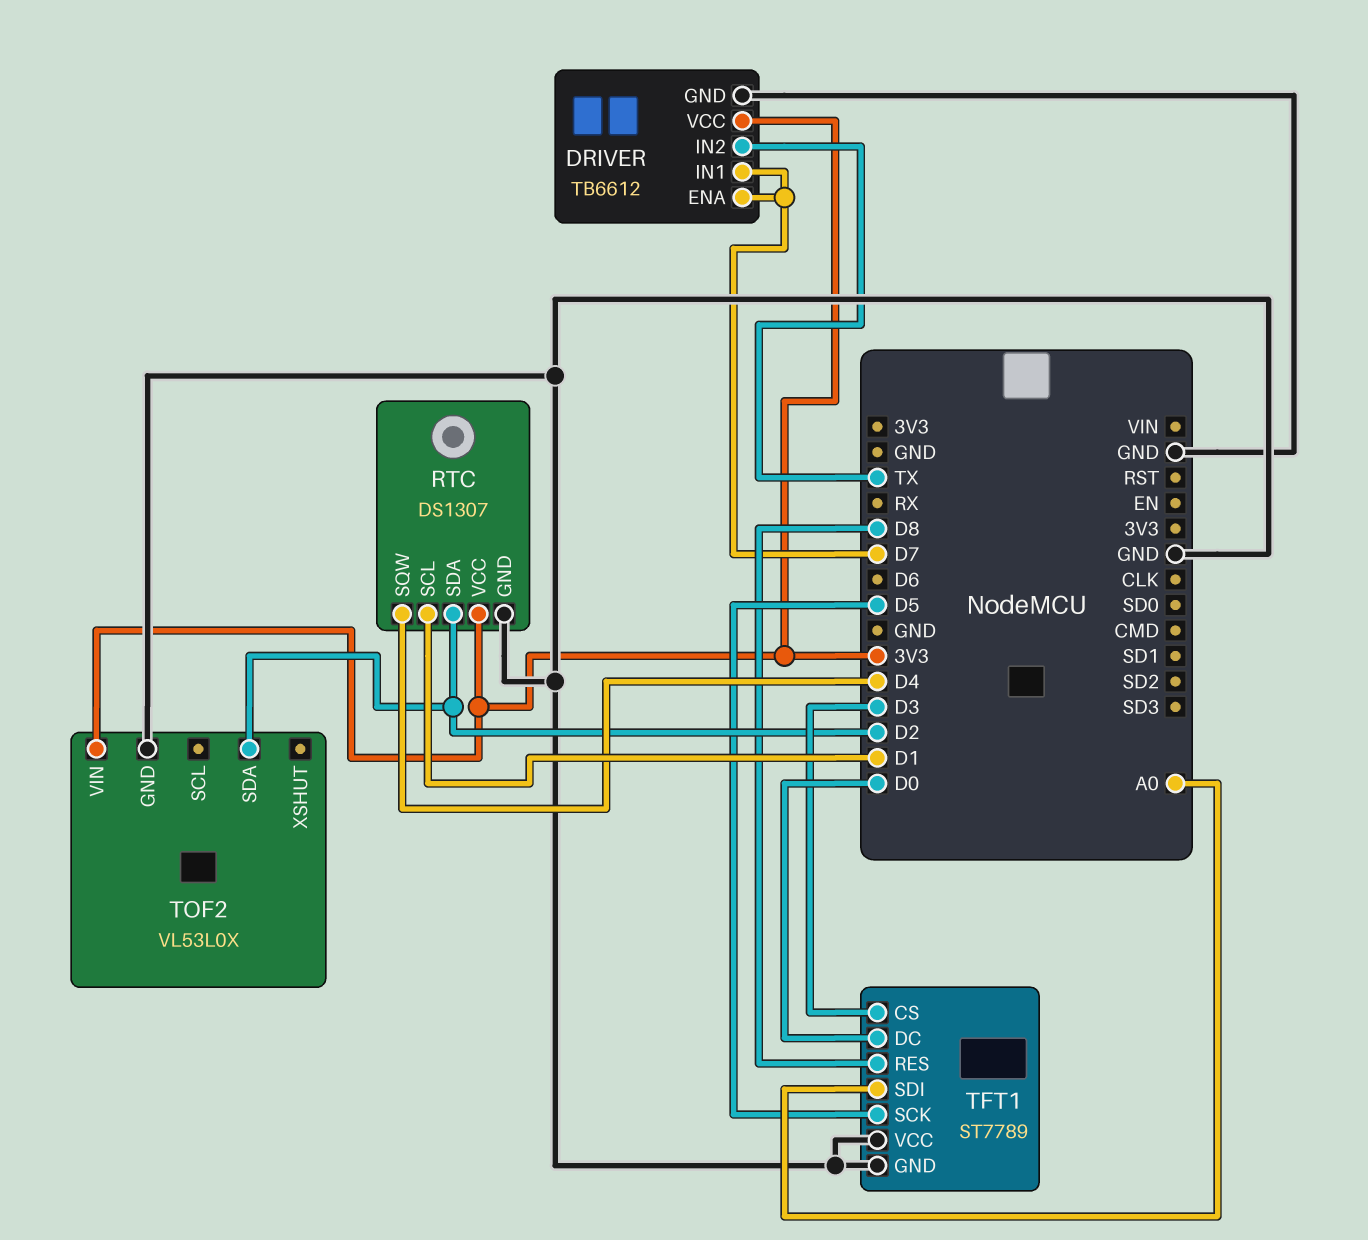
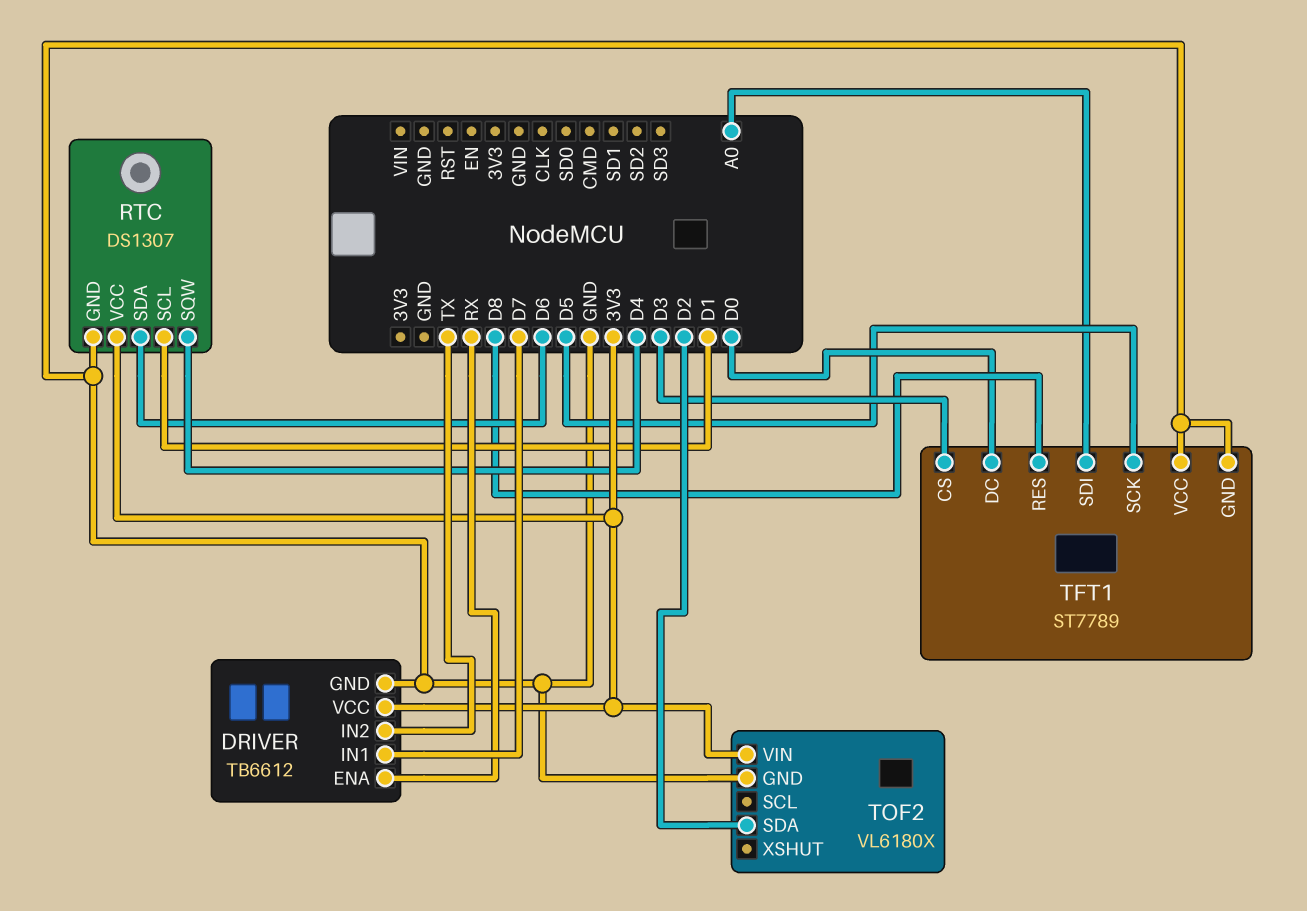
DRIVER pin ENA: D7 -> RX
RTC pin SDA: D2 -> D6
TOF2: VL53L0X -> VL6180X

